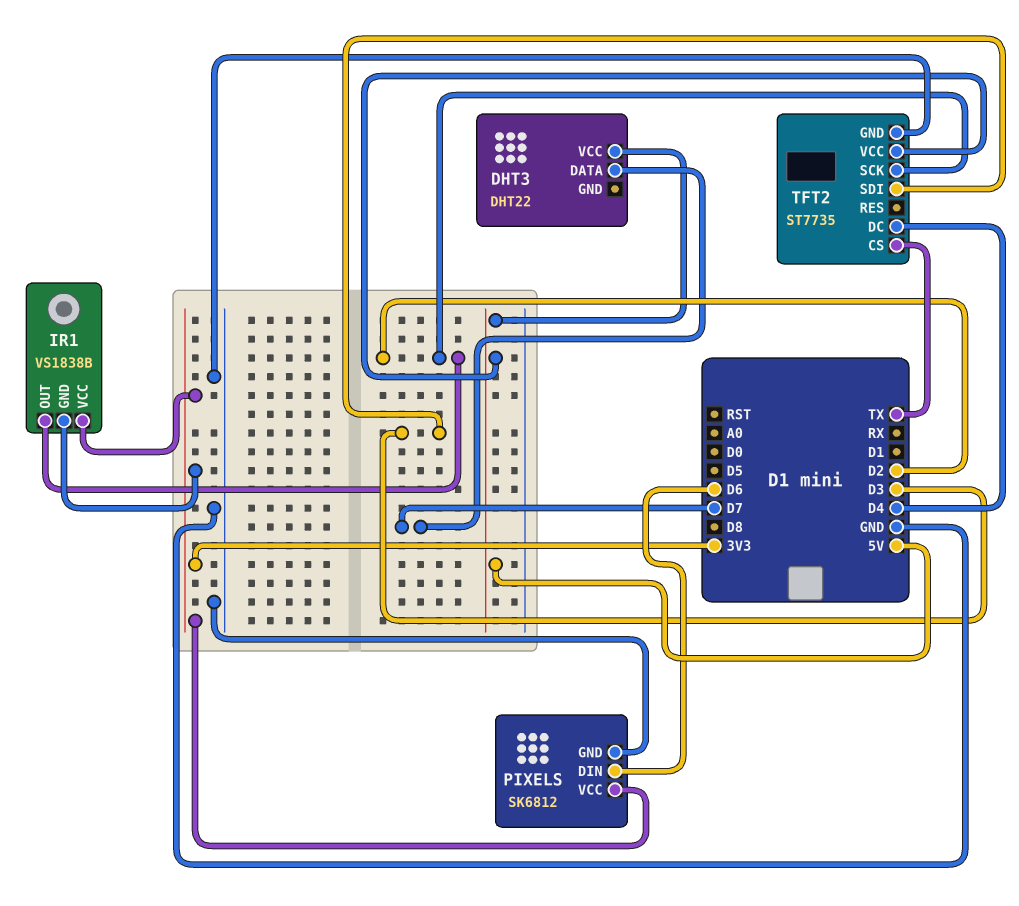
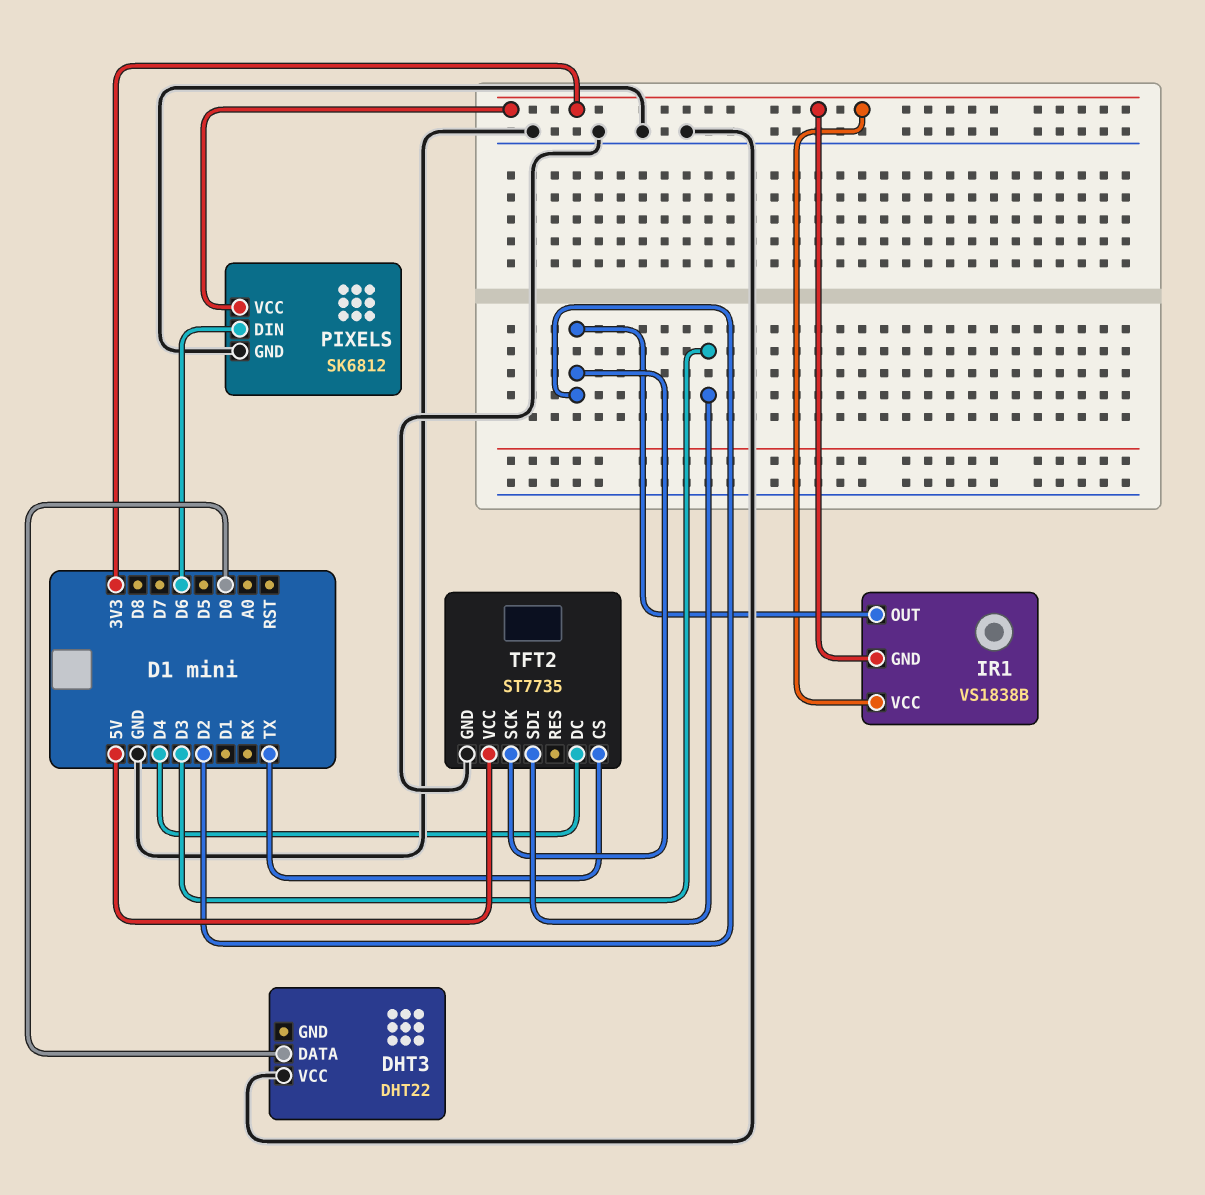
DHT3 pin DATA: D7 -> D0
DHT3 pin VCC: 5V -> GND

